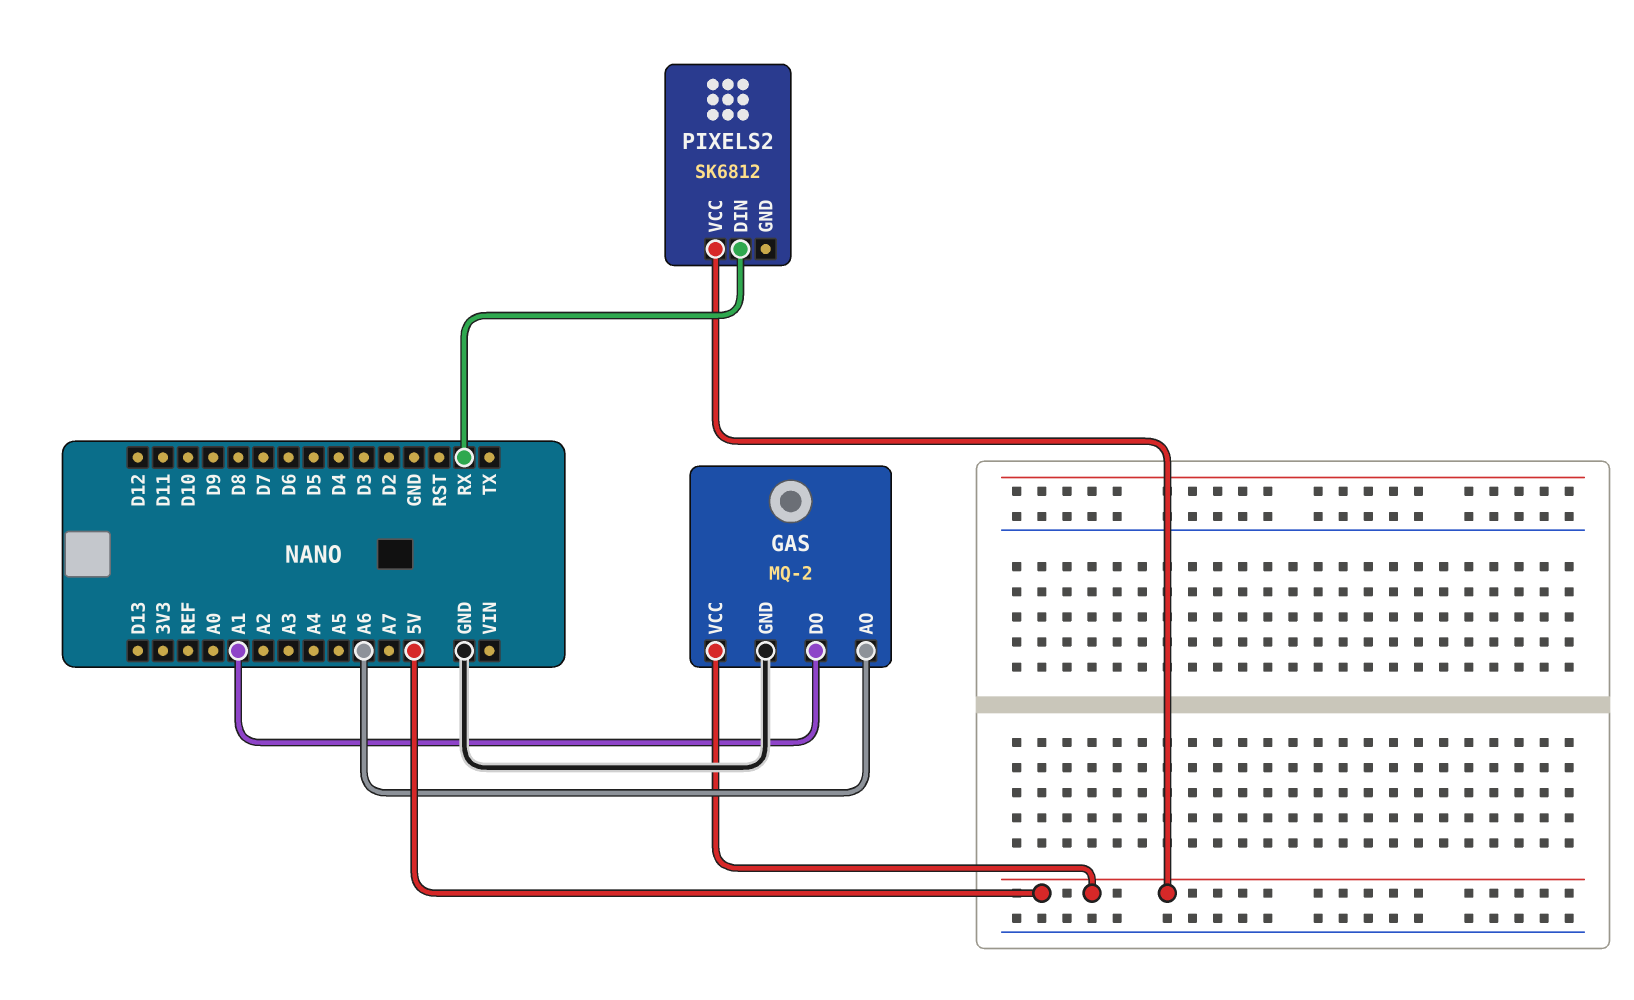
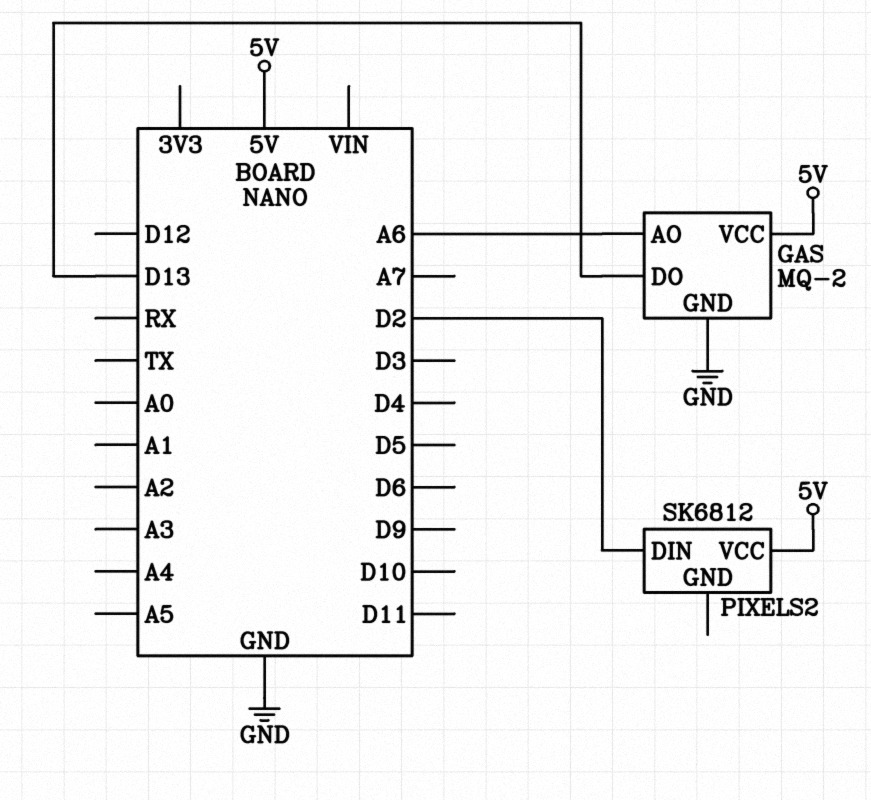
GAS pin DO: A1 -> D13
PIXELS2 pin DIN: RX -> D2

